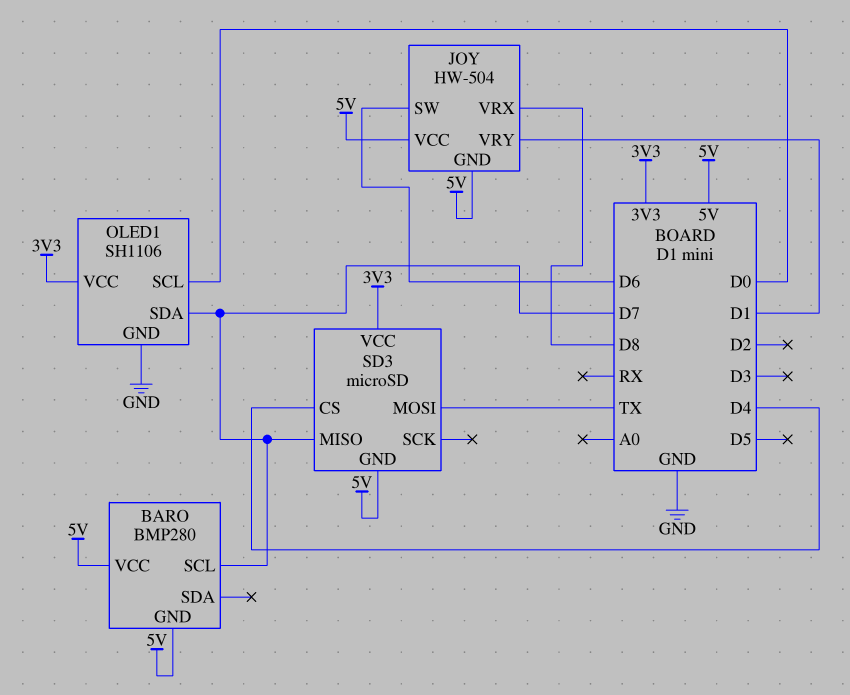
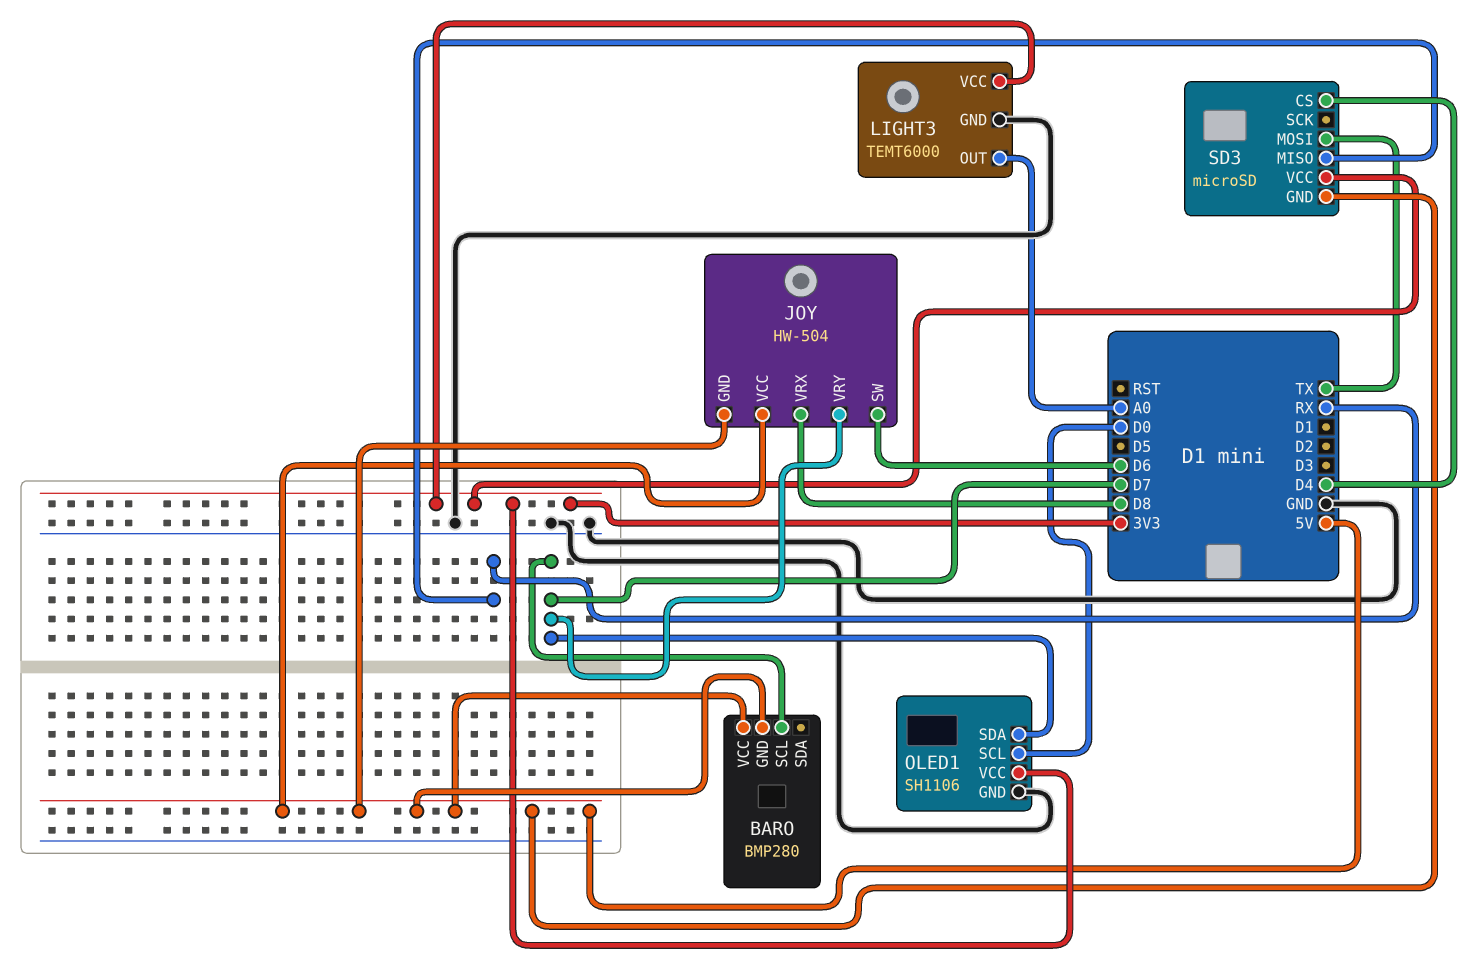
JOY pin VRY: D1 -> D7
LIGHT3: none -> TEMT6000
LIGHT3 pin GND: none -> GND
LIGHT3 pin OUT: none -> A0
LIGHT3 pin VCC: none -> 3V3
SD3 pin MISO: D7 -> RX

